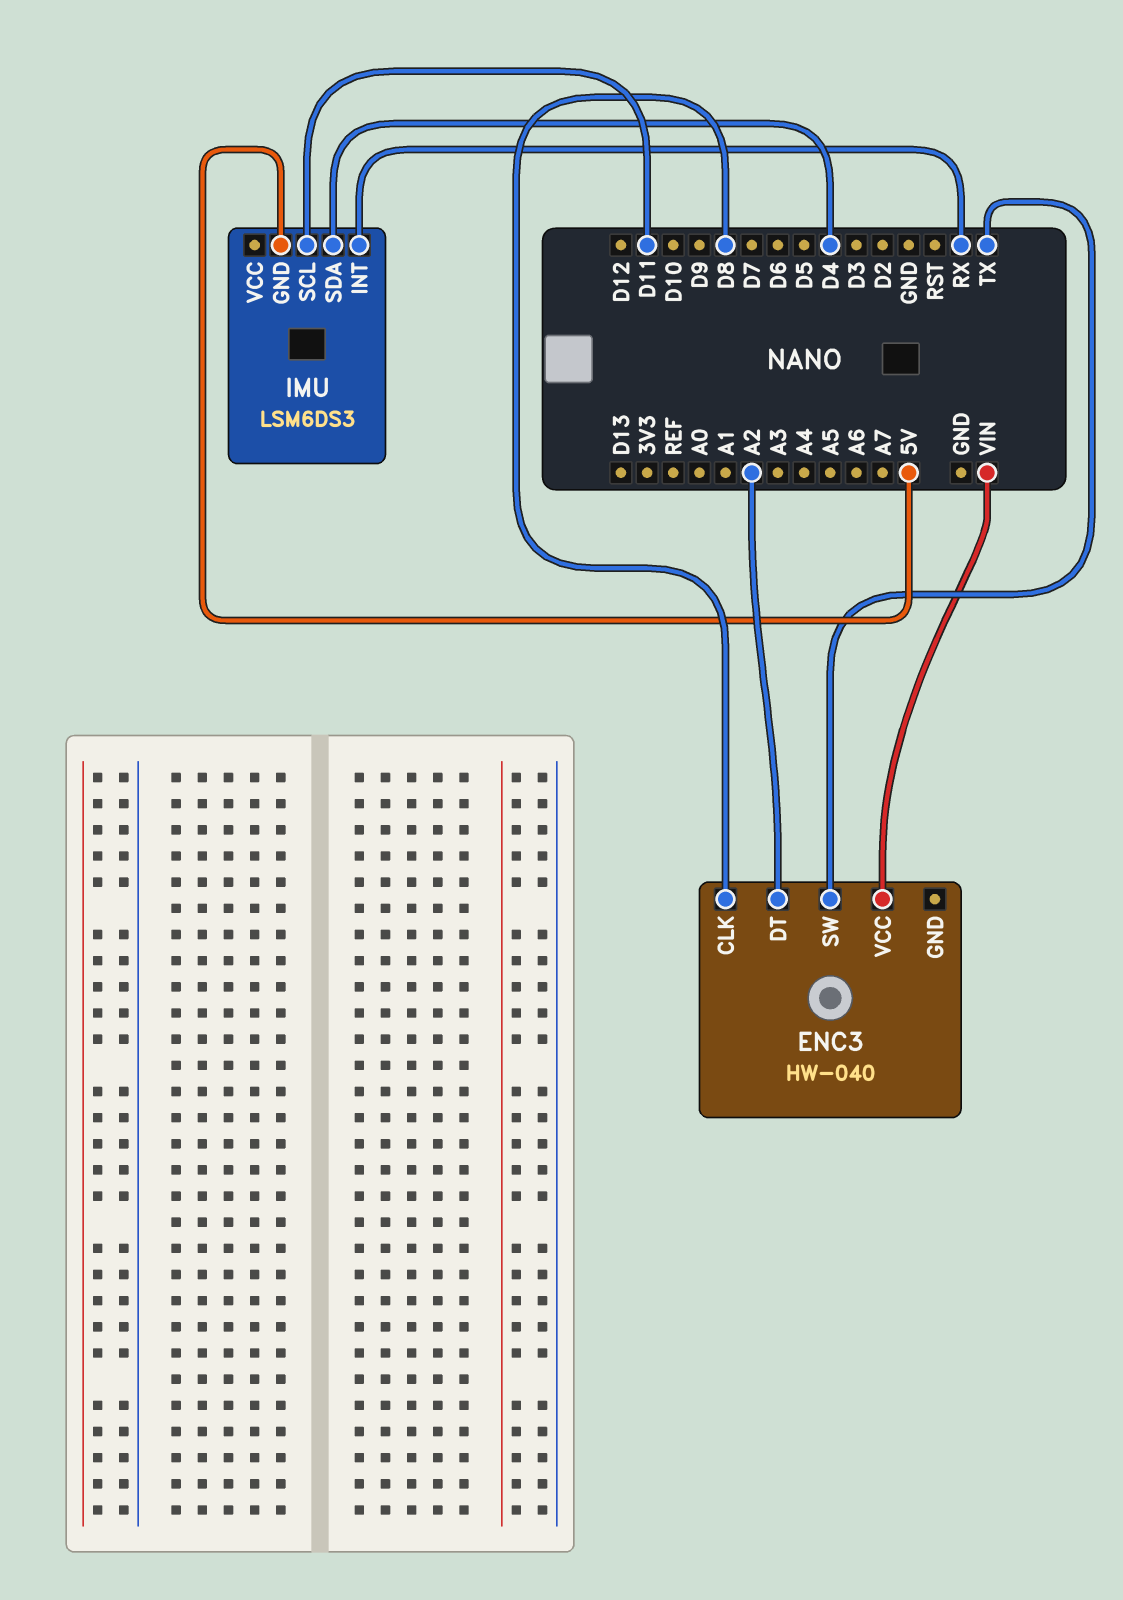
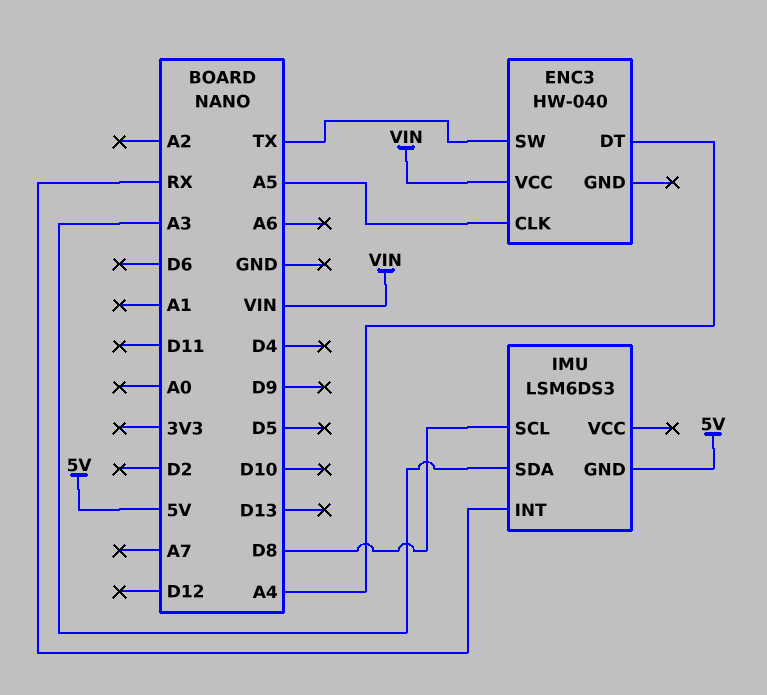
ENC3 pin CLK: D8 -> A5
ENC3 pin DT: A2 -> A4
IMU pin SCL: D11 -> D8
IMU pin SDA: D4 -> A3

